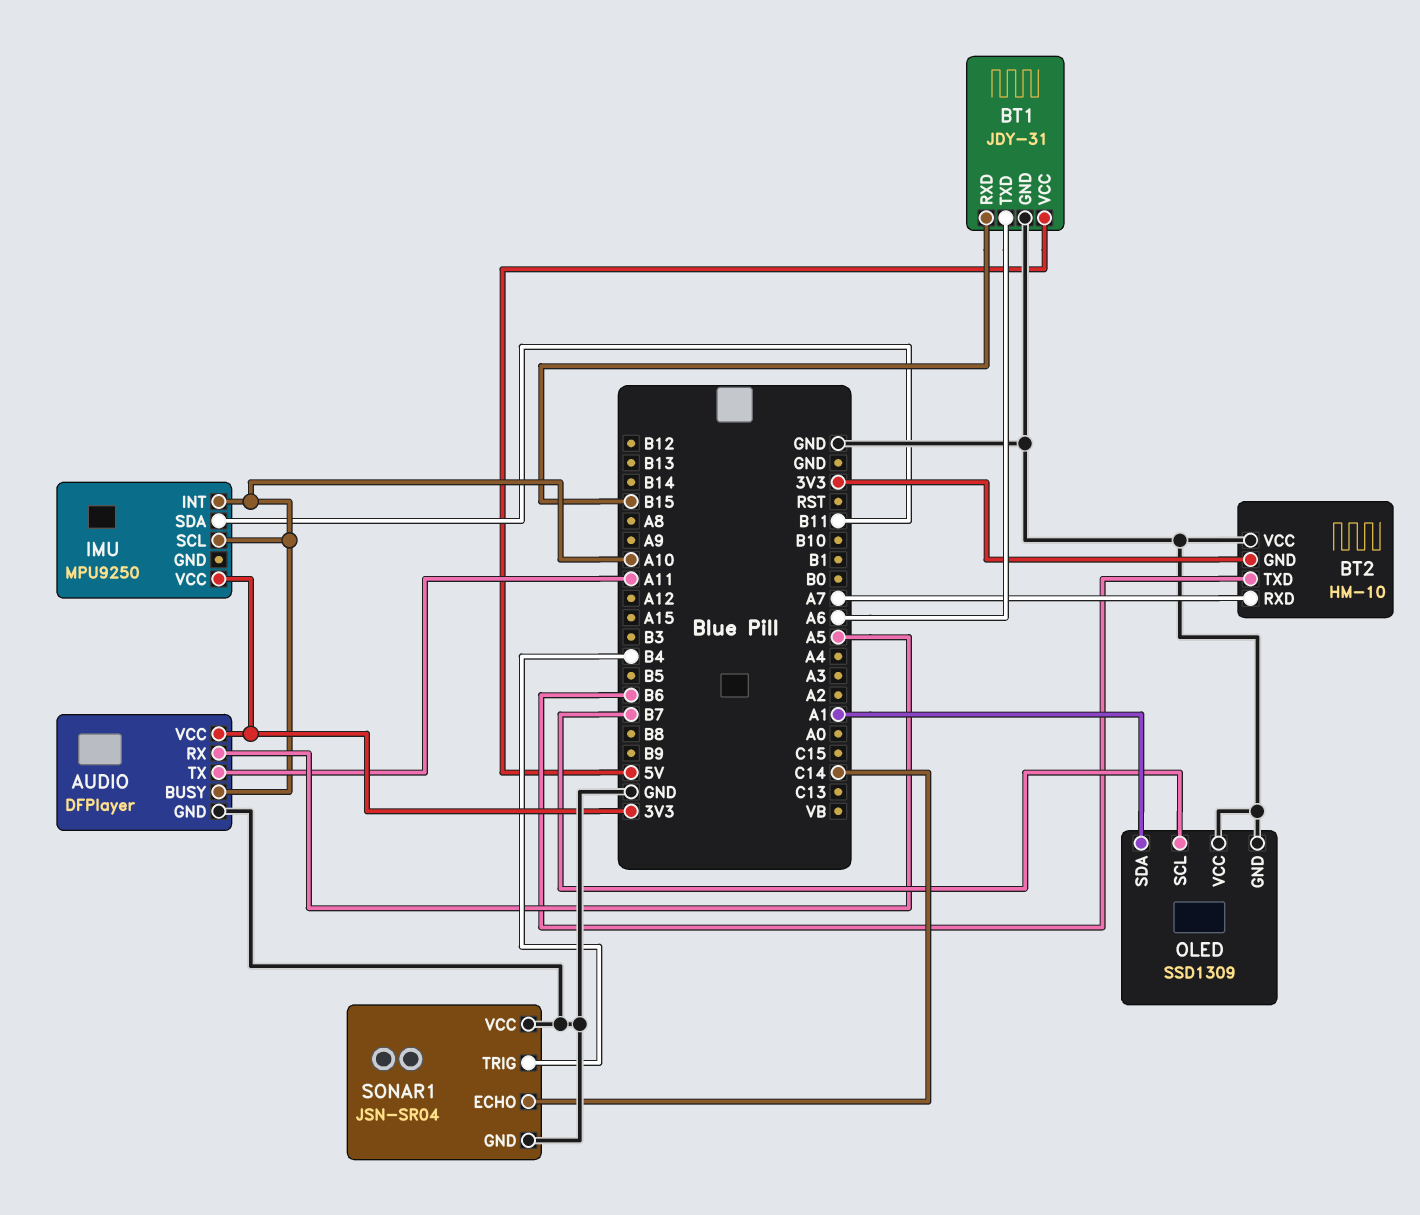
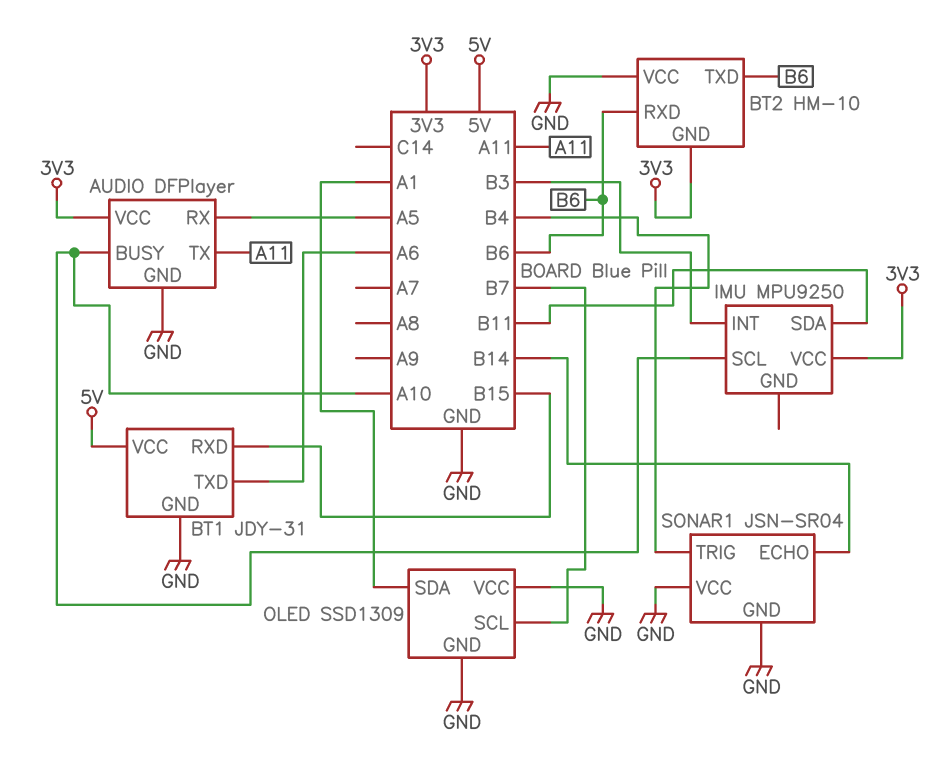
BT2 pin RXD: A7 -> B6
IMU pin INT: A10 -> B3
SONAR1 pin ECHO: C14 -> B14

